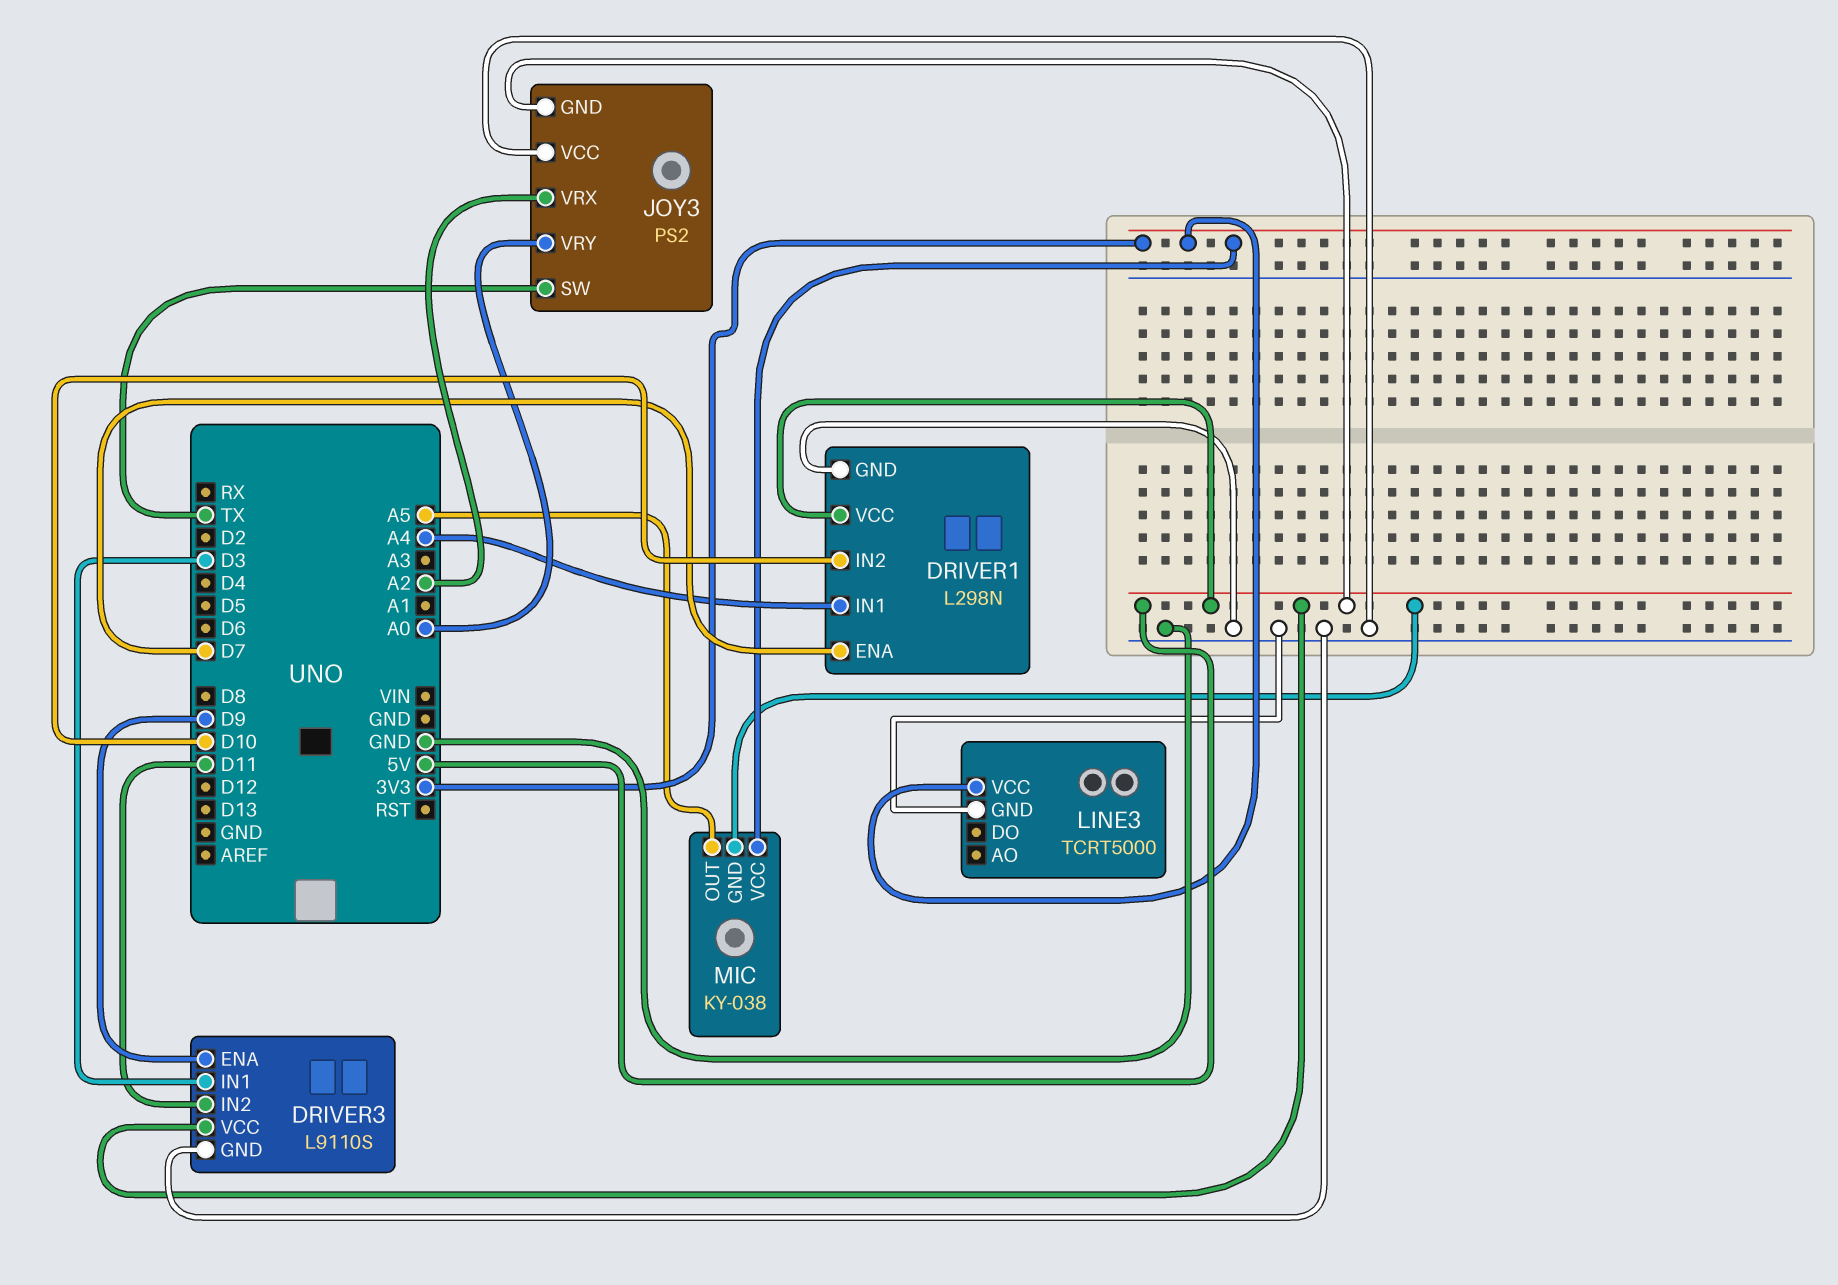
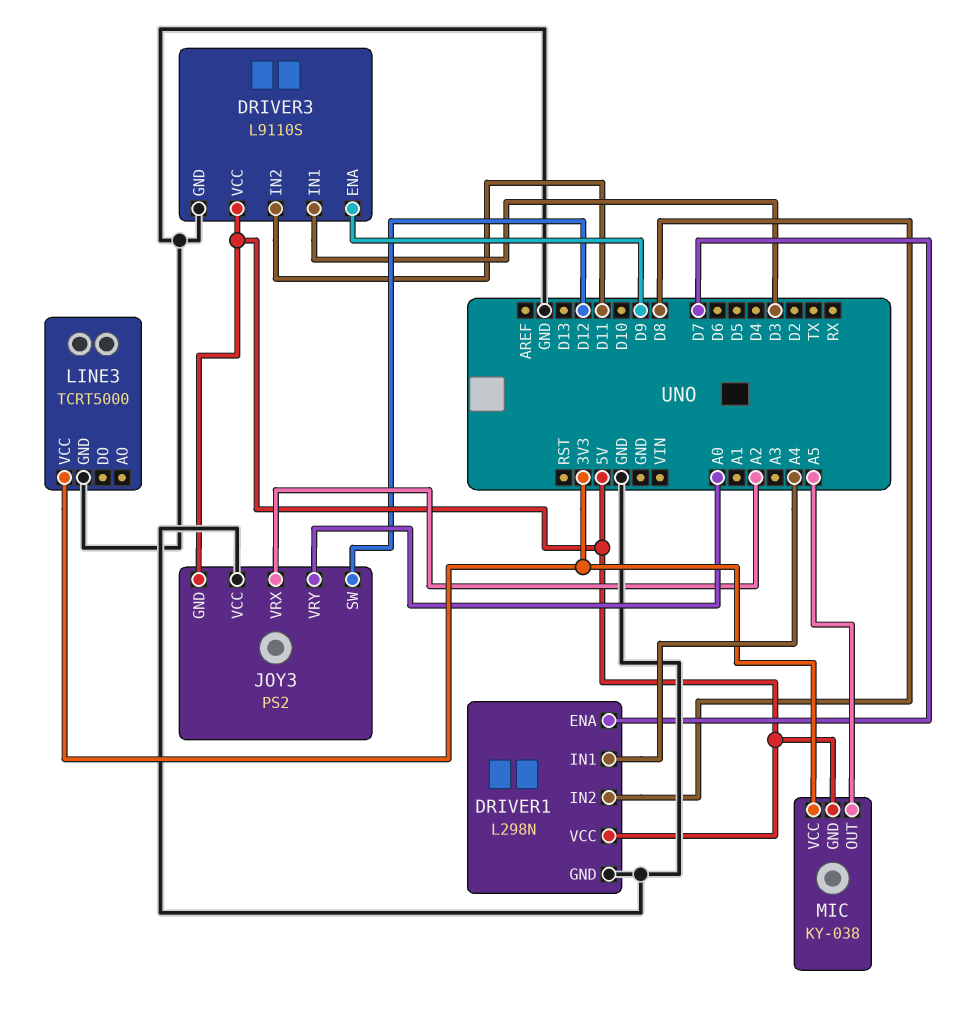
DRIVER1 pin IN2: D10 -> D8
JOY3 pin SW: TX -> D12

